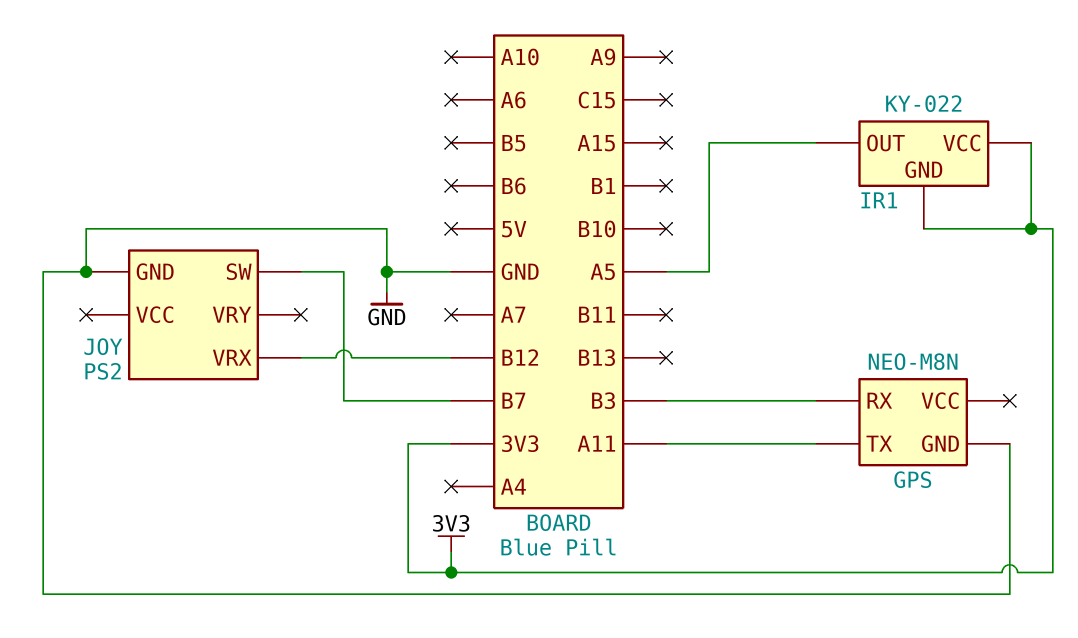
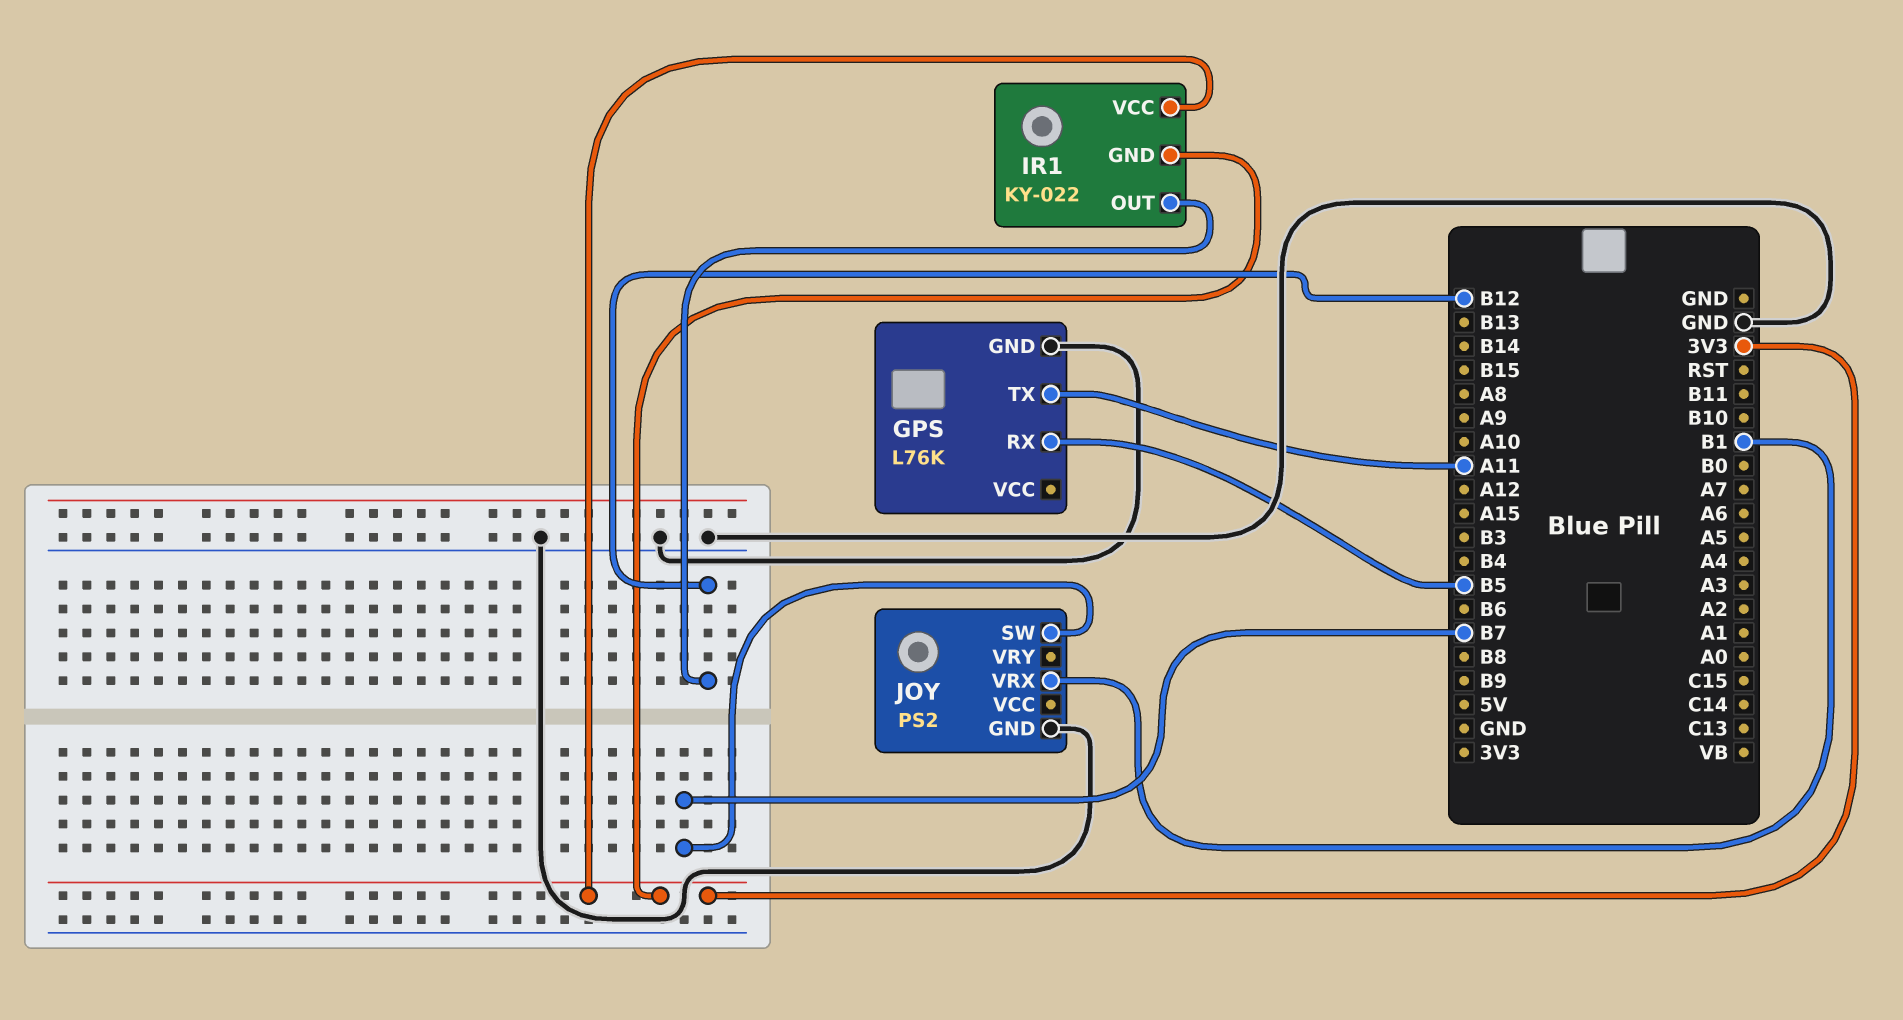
GPS: NEO-M8N -> L76K
GPS pin RX: B3 -> B5
IR1 pin OUT: A5 -> B12
JOY pin VRX: B12 -> B1

